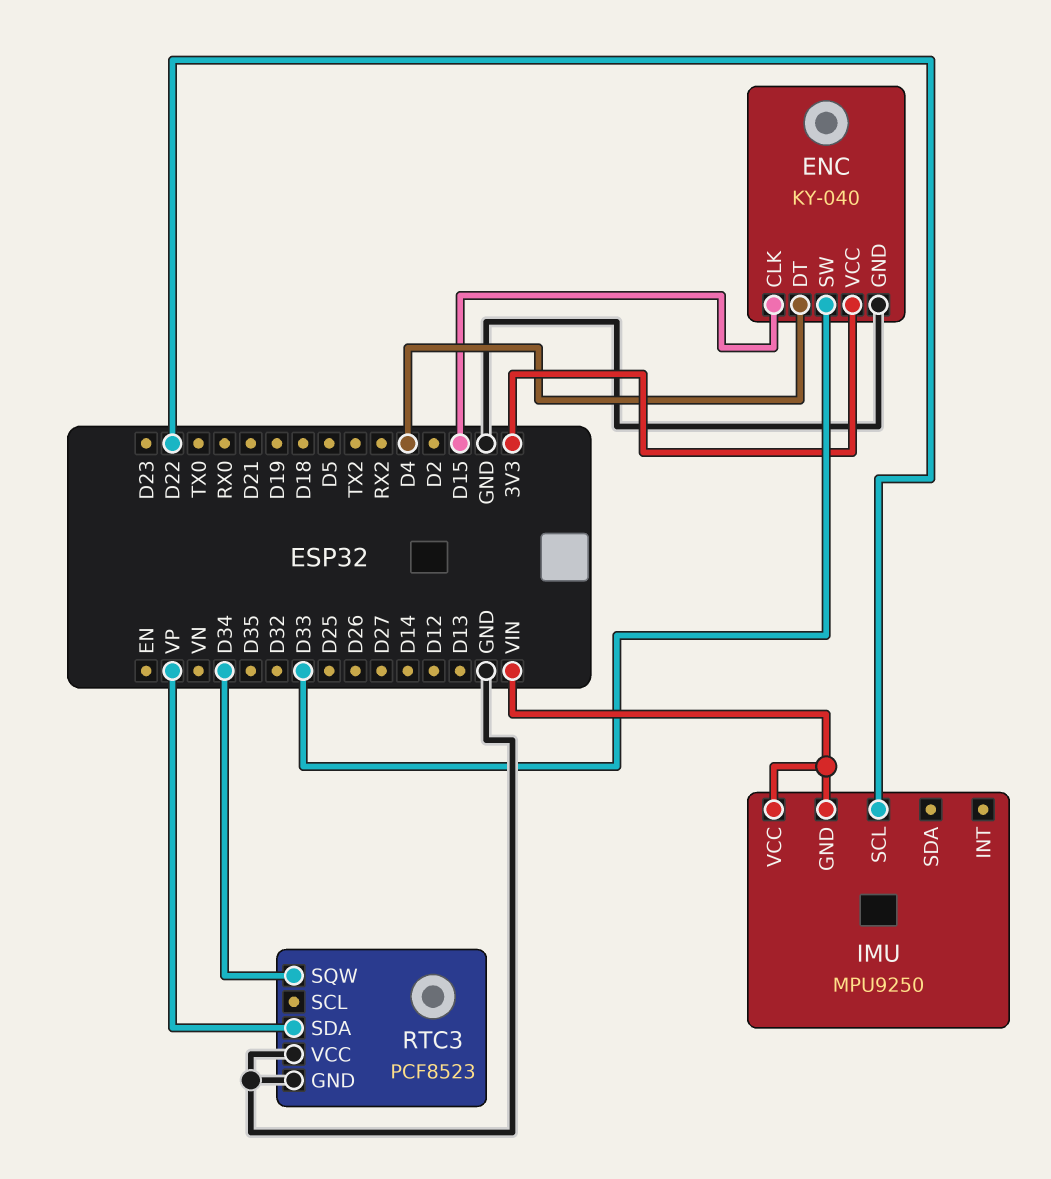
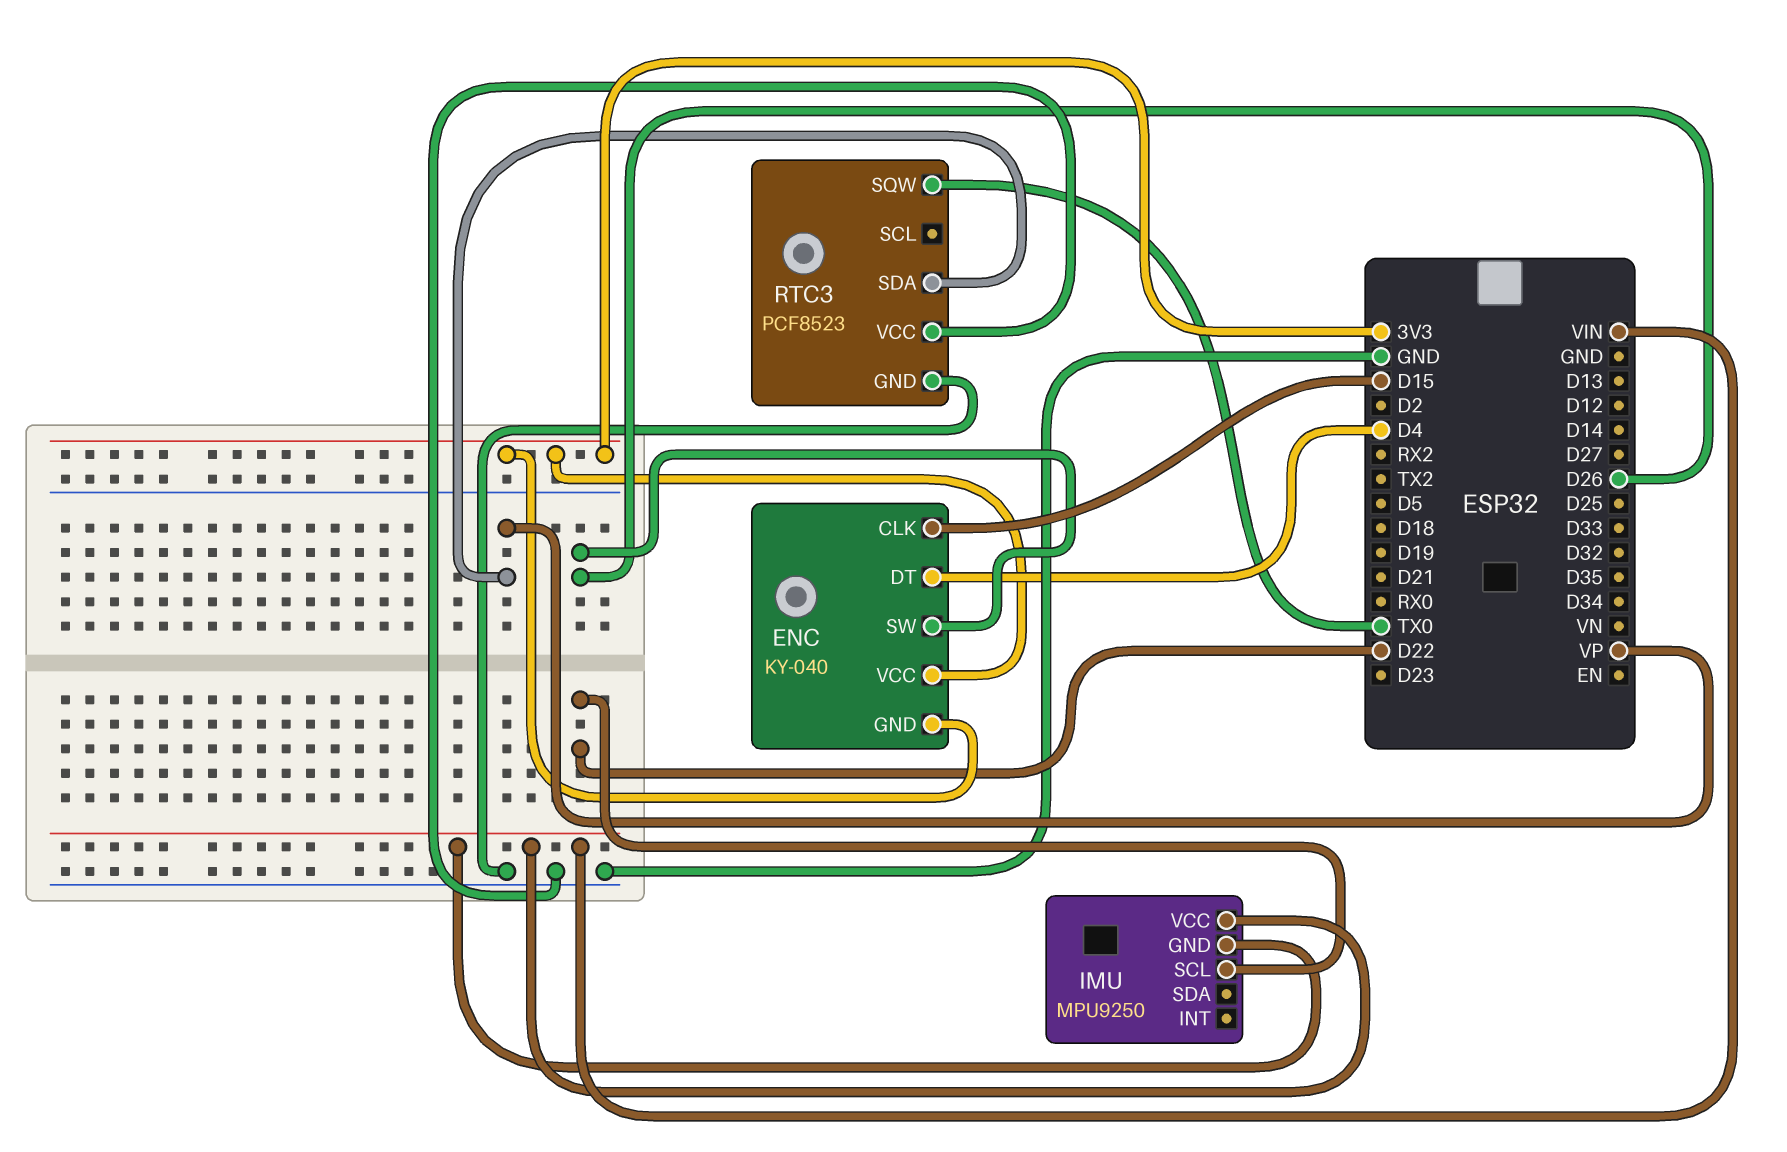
ENC pin GND: GND -> 3V3
ENC pin SW: D33 -> D26
RTC3 pin SQW: D34 -> TX0

